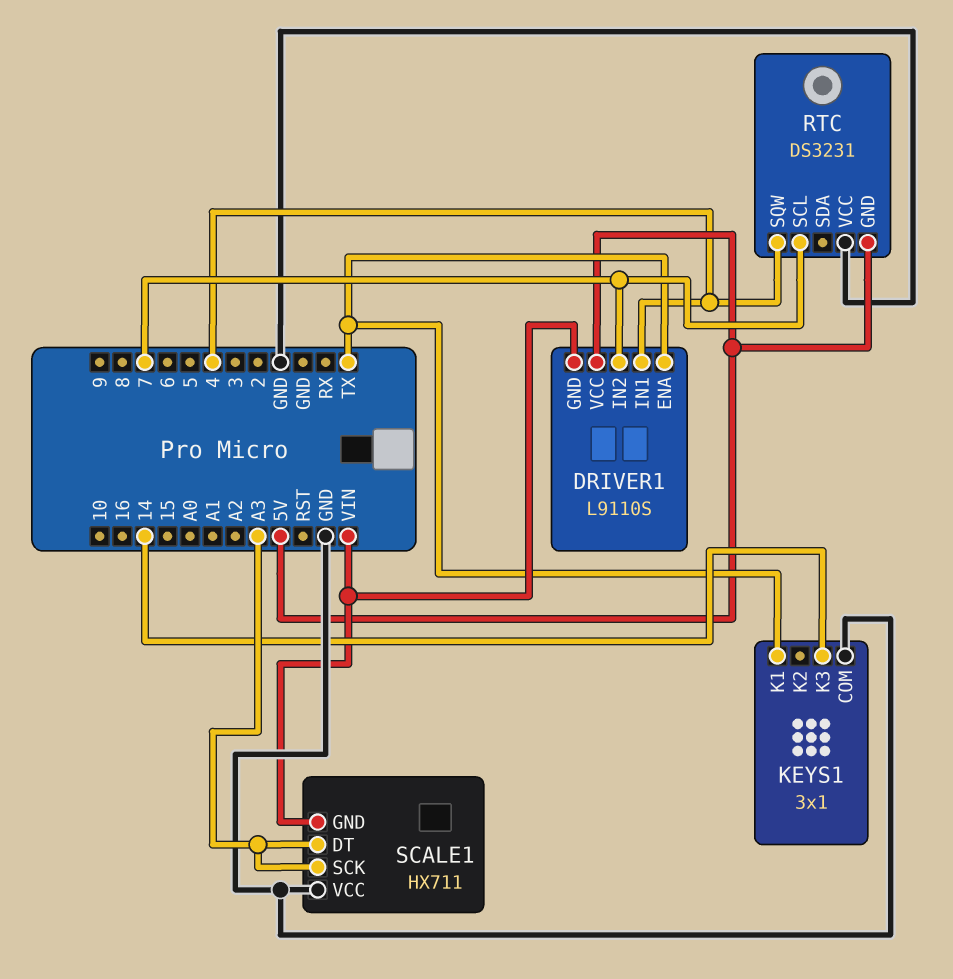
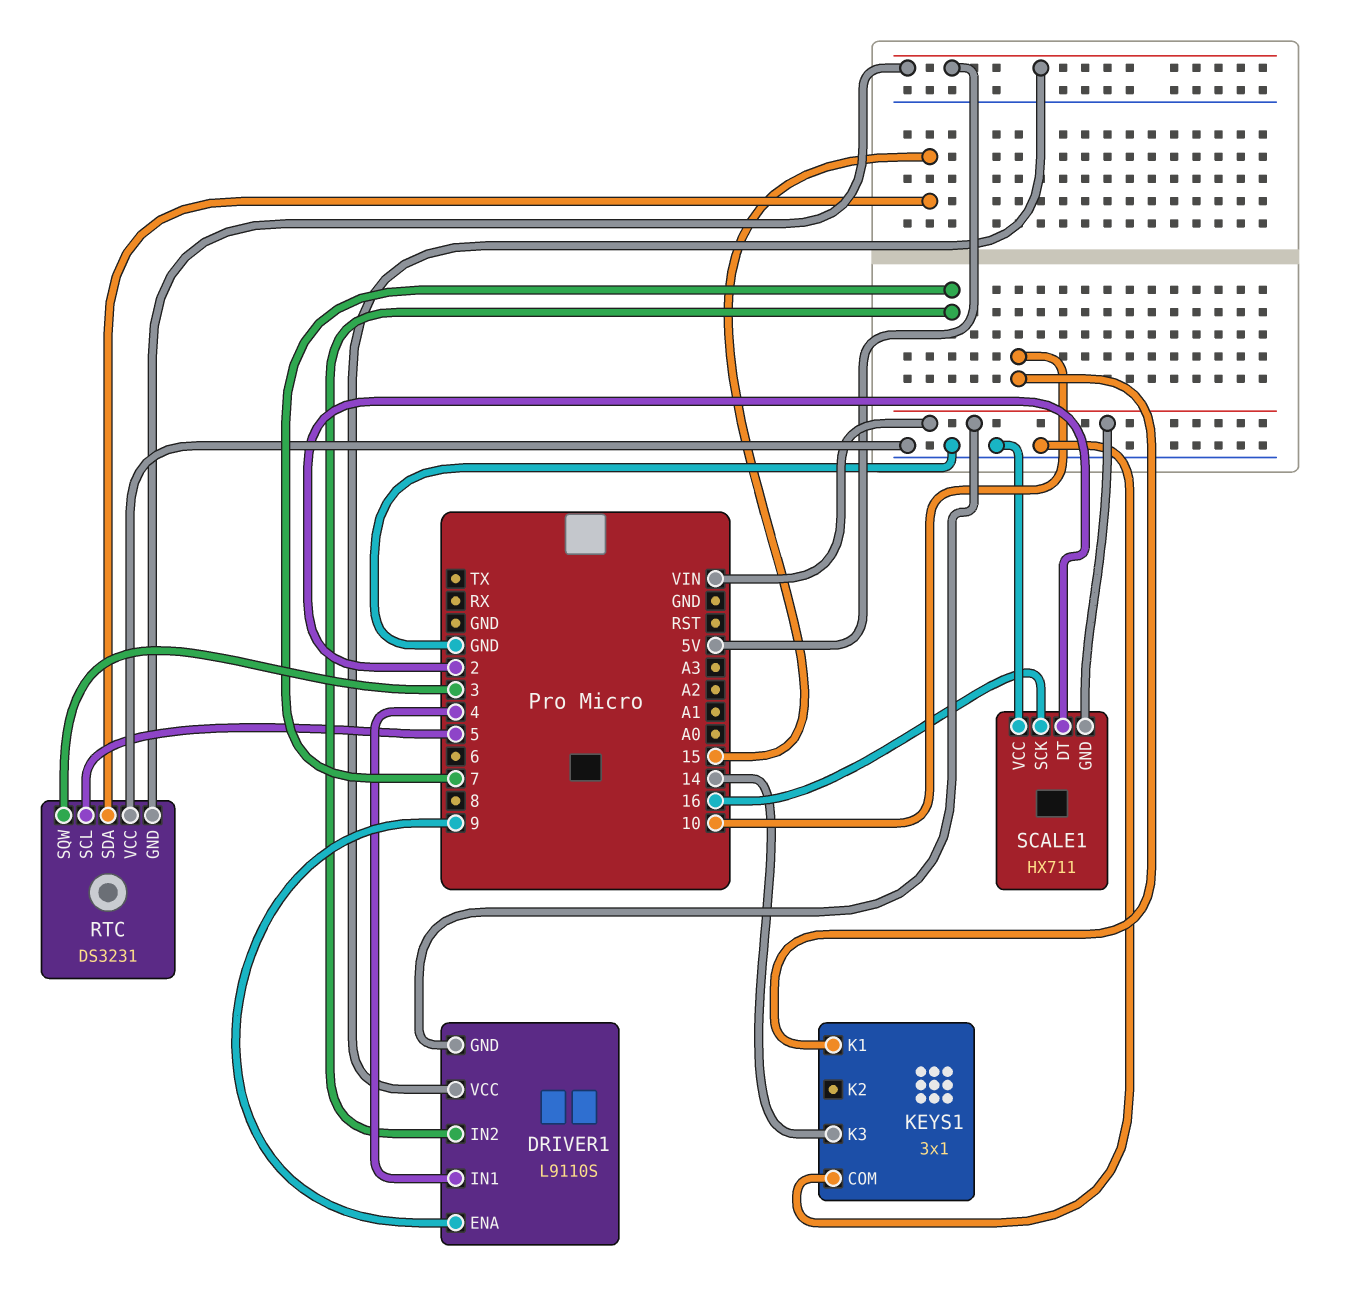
DRIVER1 pin ENA: TX -> 9
KEYS1 pin K1: TX -> 10
RTC pin SCL: 7 -> 5
RTC pin SDA: none -> 15
RTC pin SQW: 4 -> 3
SCALE1 pin DT: A3 -> 2
SCALE1 pin SCK: A3 -> 16

